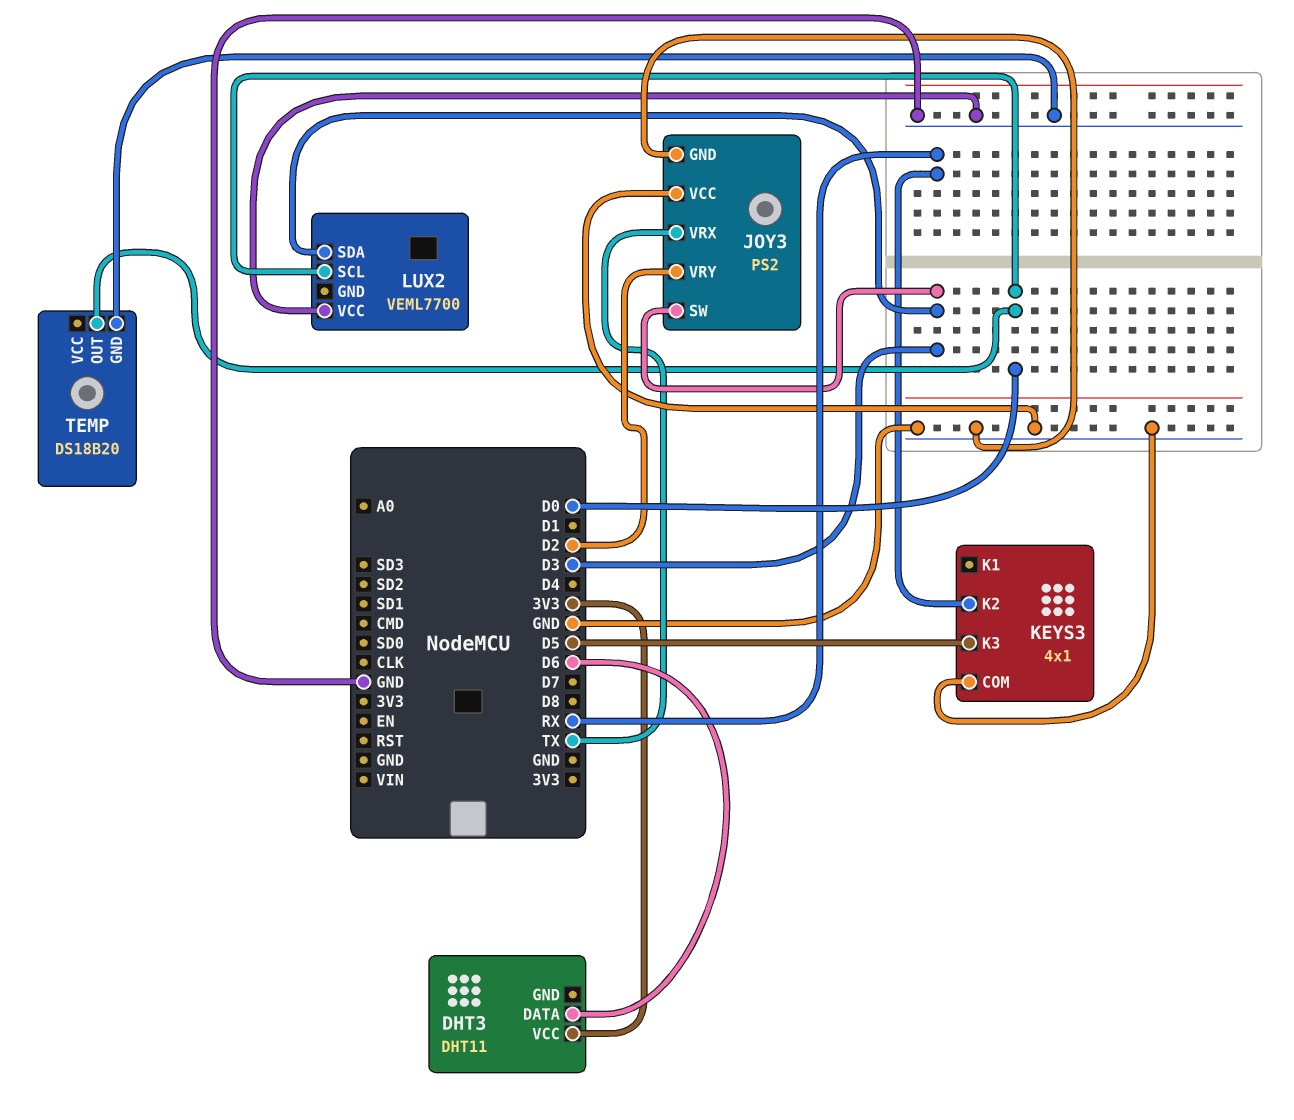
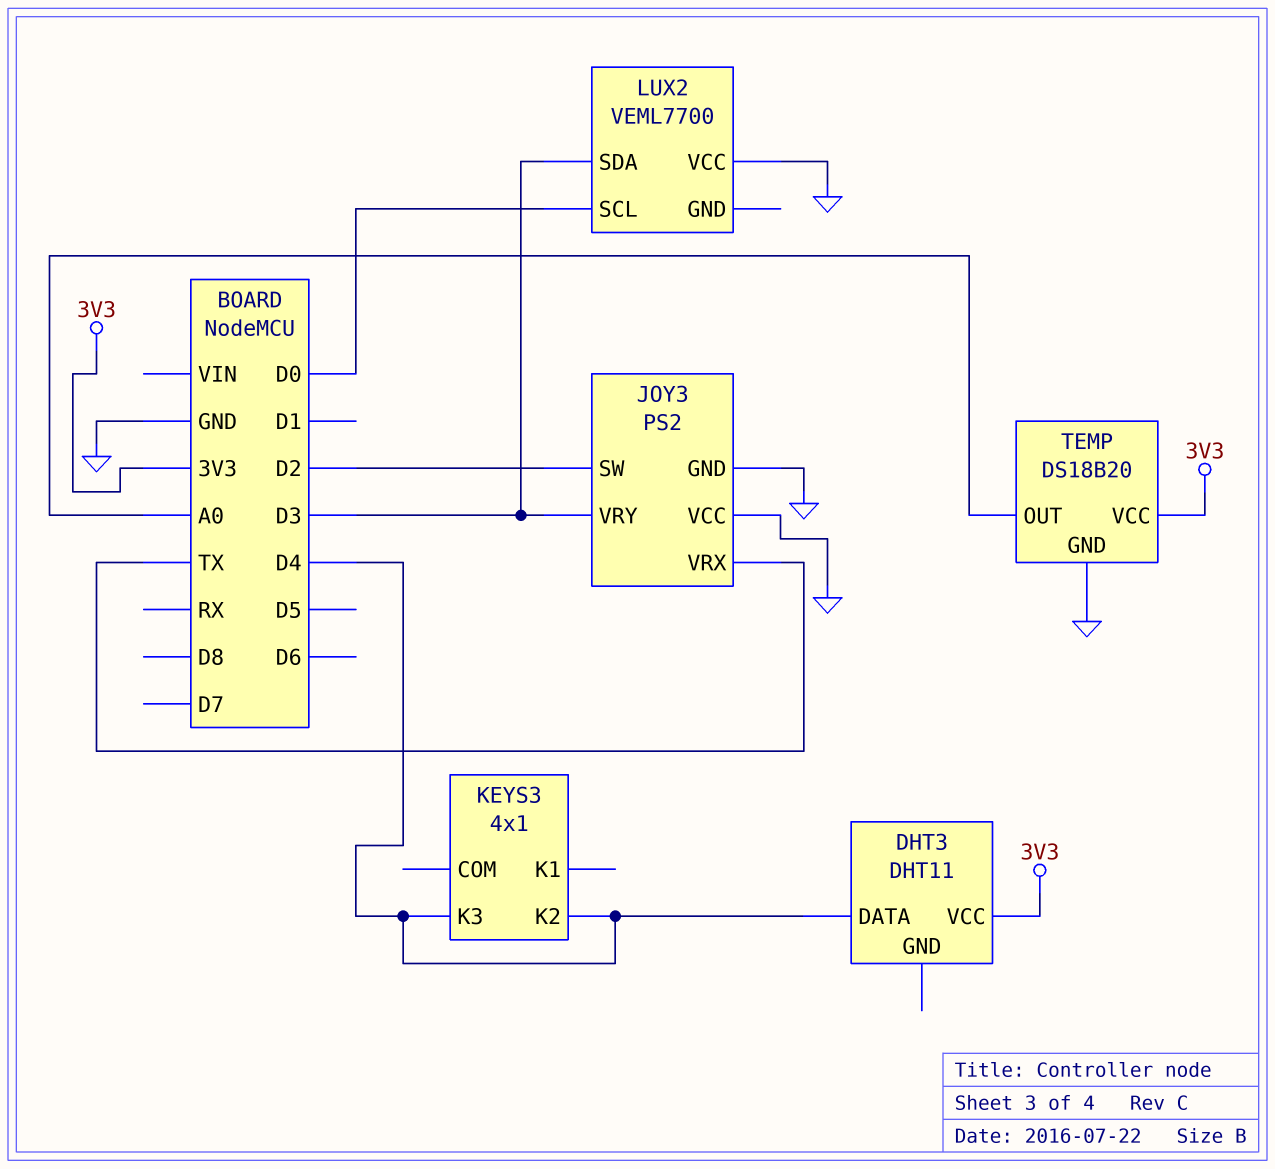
DHT3 pin DATA: D6 -> D4
JOY3 pin SW: D3 -> D2
JOY3 pin VRY: D2 -> D3
KEYS3 pin COM: GND -> none
KEYS3 pin K2: RX -> D4
KEYS3 pin K3: D5 -> D4
TEMP pin OUT: D0 -> A0
TEMP pin VCC: none -> 3V3

